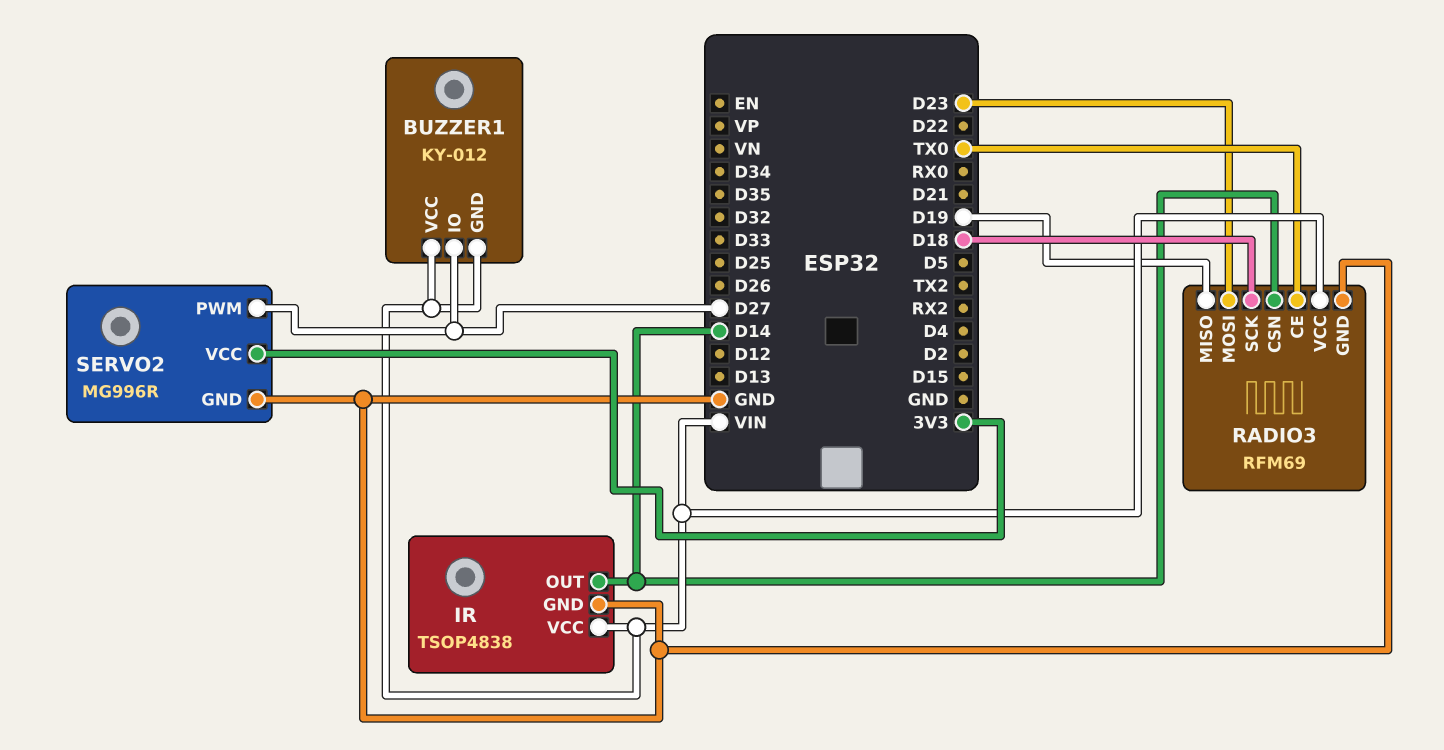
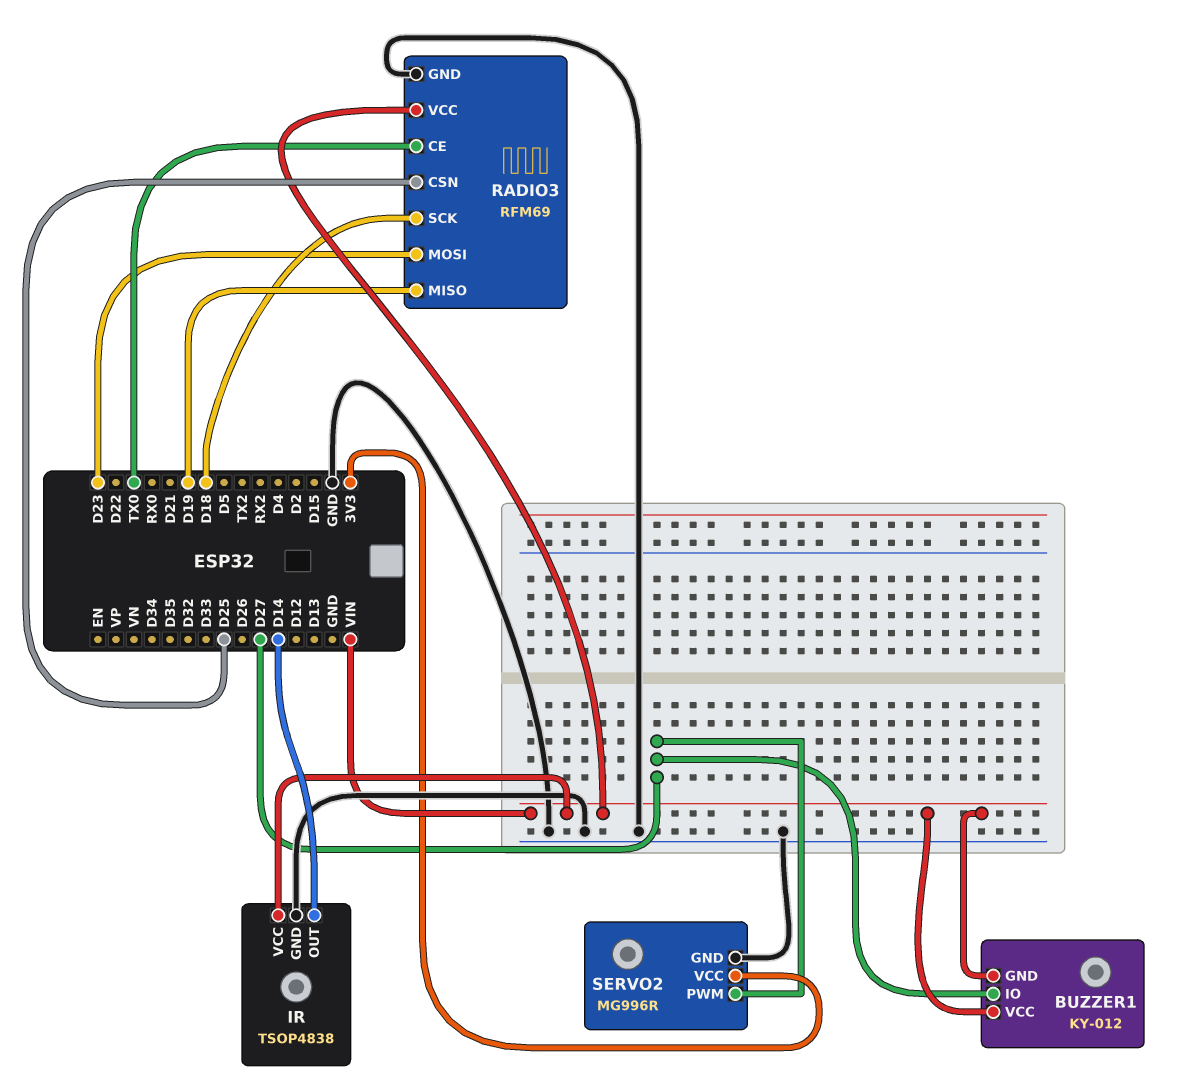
RADIO3 pin CSN: D14 -> D25

